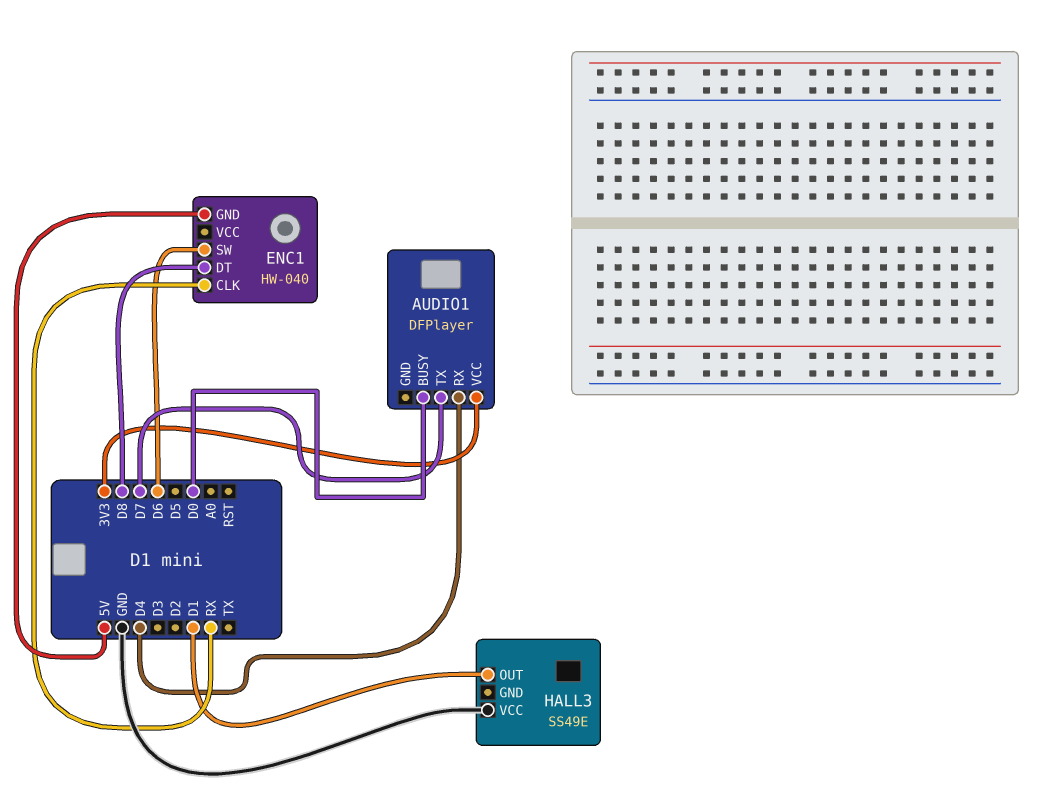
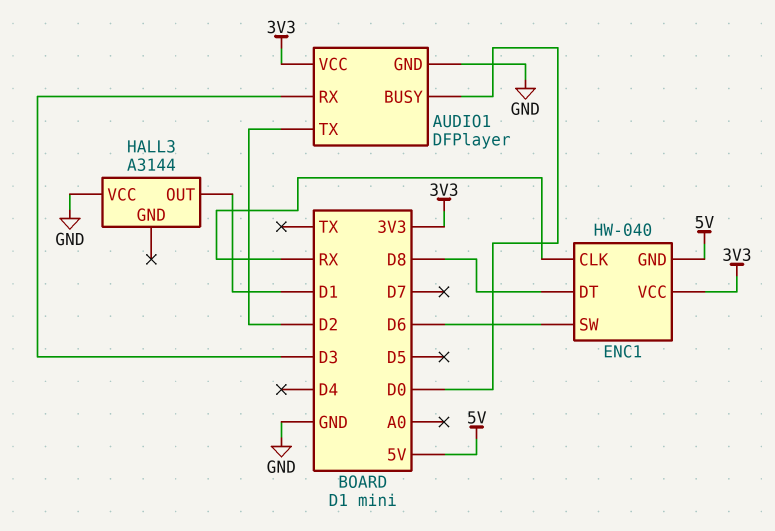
AUDIO1 pin GND: none -> GND
AUDIO1 pin RX: D4 -> D3
AUDIO1 pin TX: D7 -> D2
ENC1 pin VCC: none -> 3V3
HALL3: SS49E -> A3144

